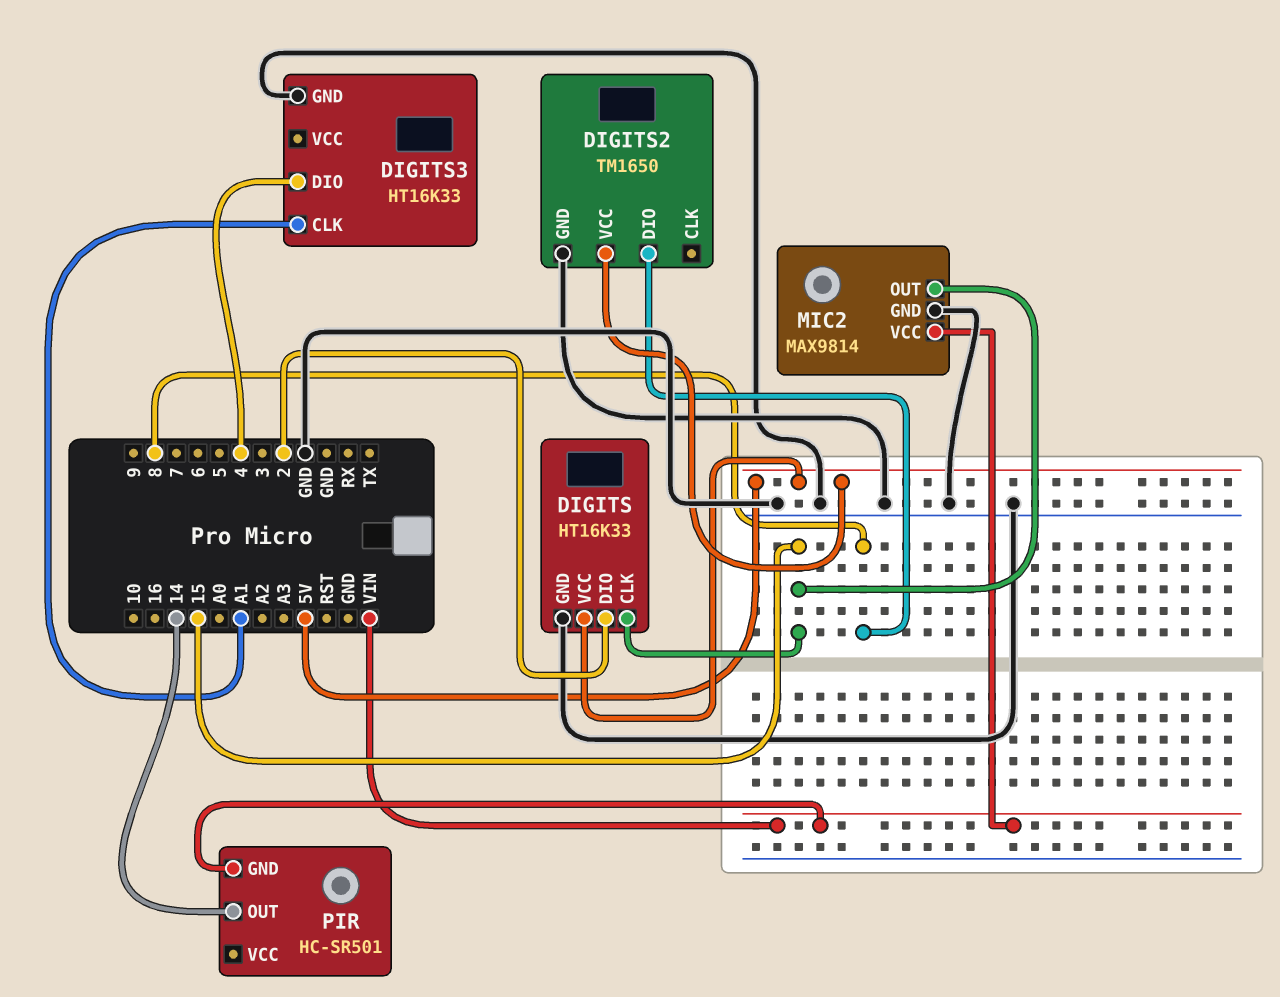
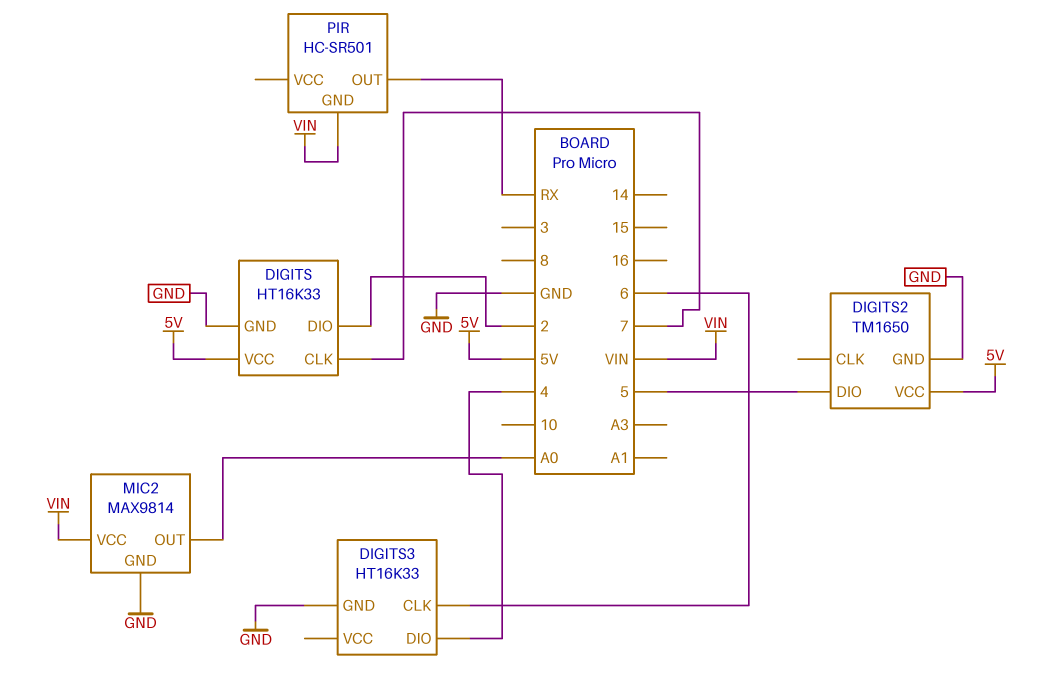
DIGITS pin CLK: 15 -> 7
DIGITS2 pin DIO: 8 -> 5
DIGITS3 pin CLK: A1 -> 6
MIC2 pin OUT: 15 -> A0
PIR pin OUT: 14 -> RX

